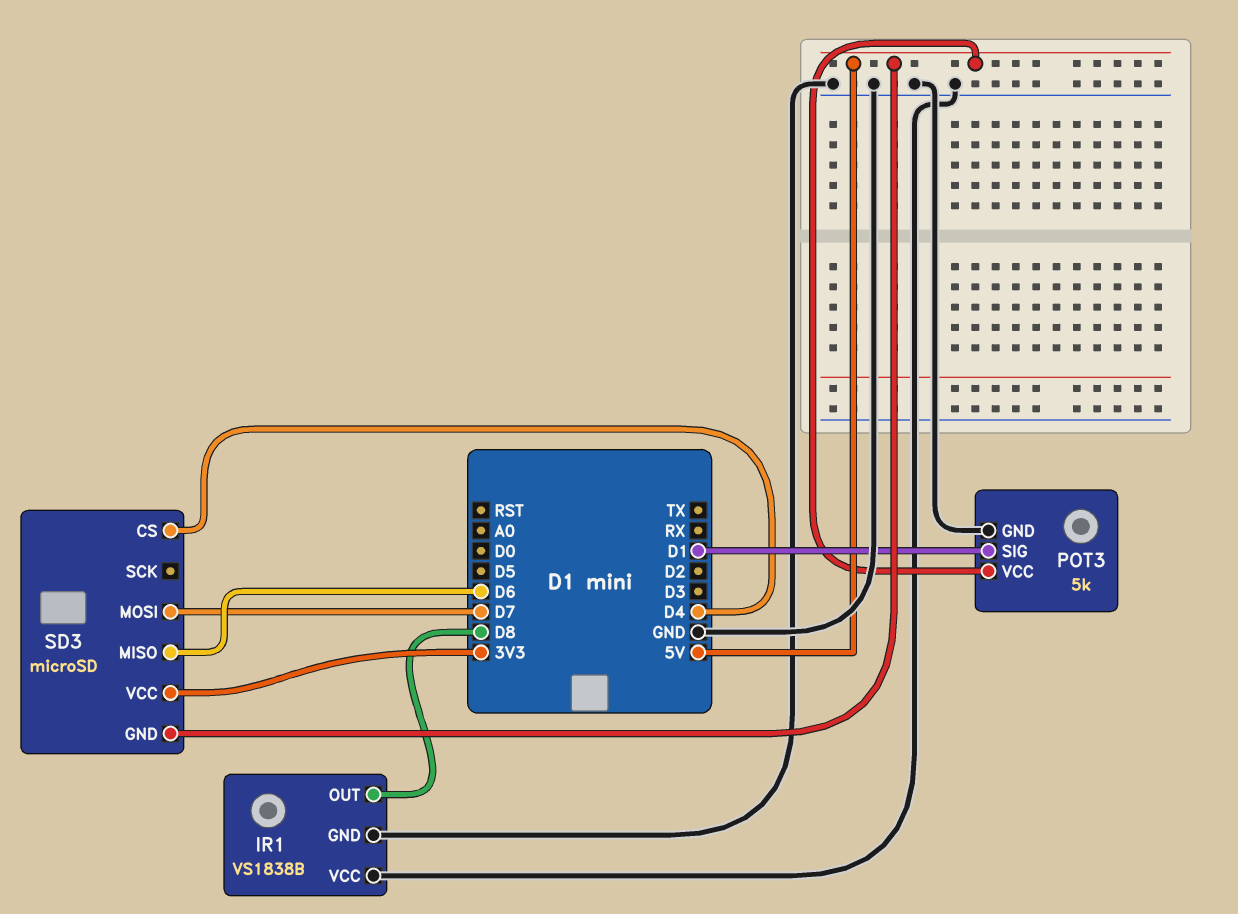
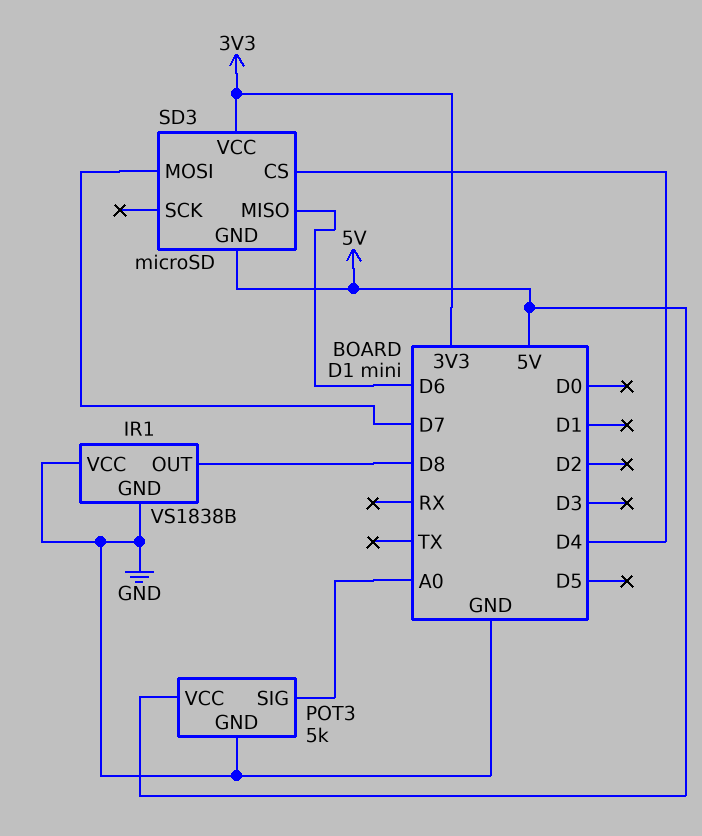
POT3 pin SIG: D1 -> A0

